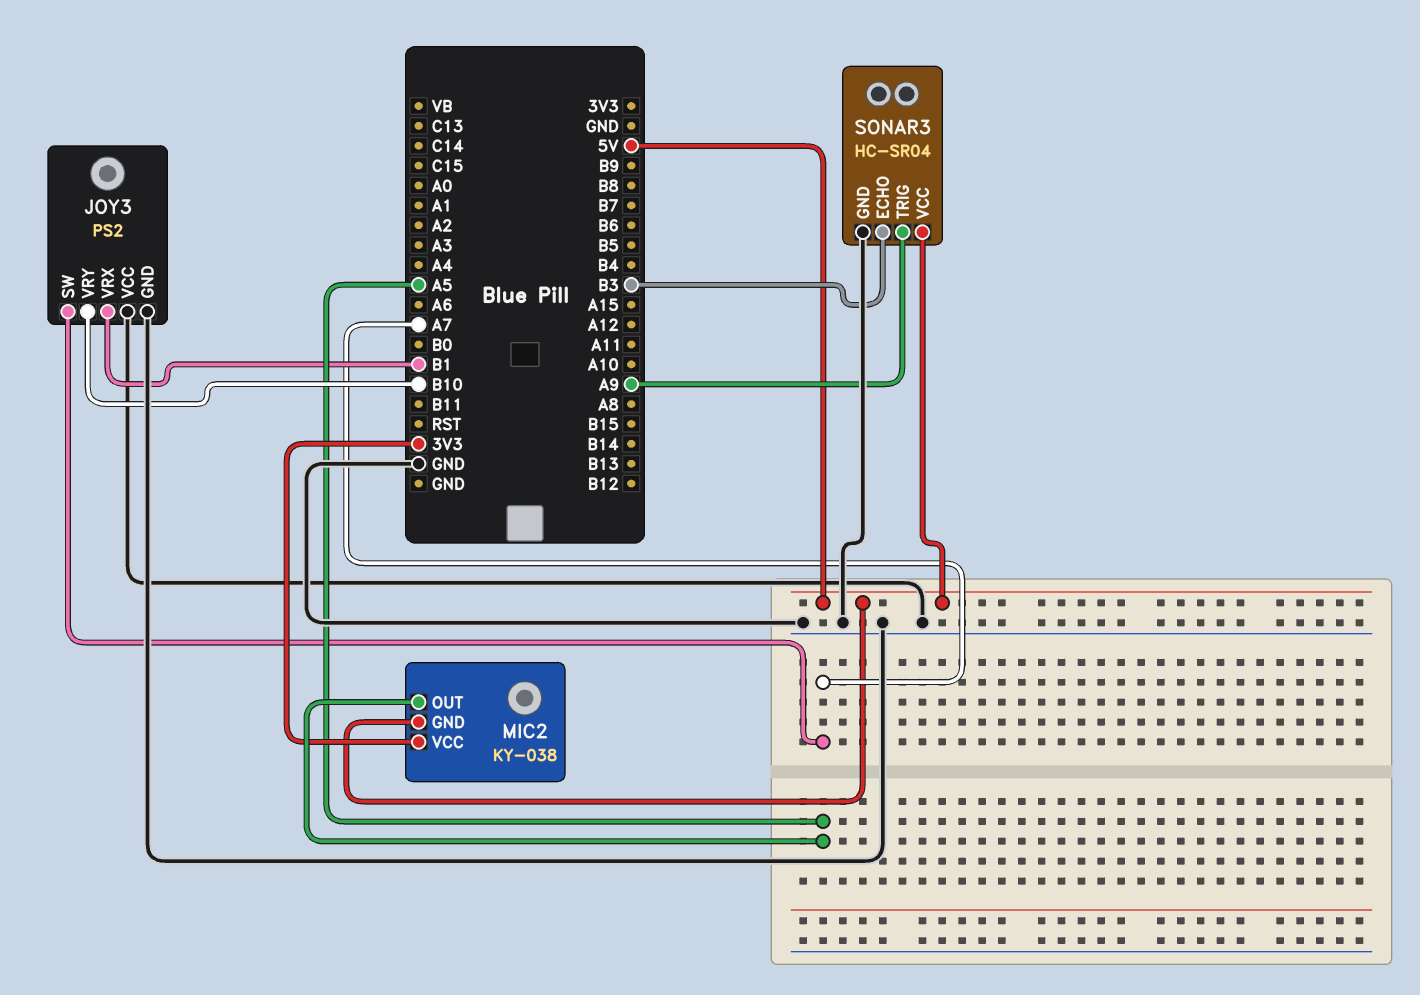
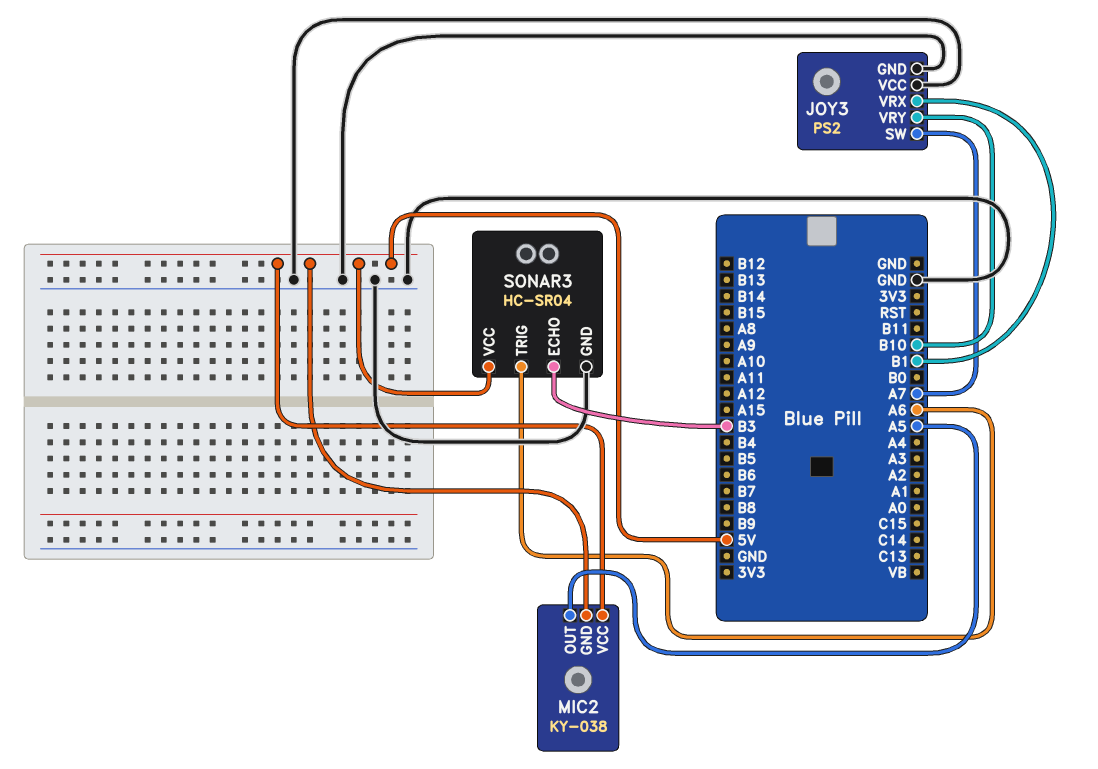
MIC2 pin VCC: 3V3 -> 5V
SONAR3 pin TRIG: A9 -> A6

